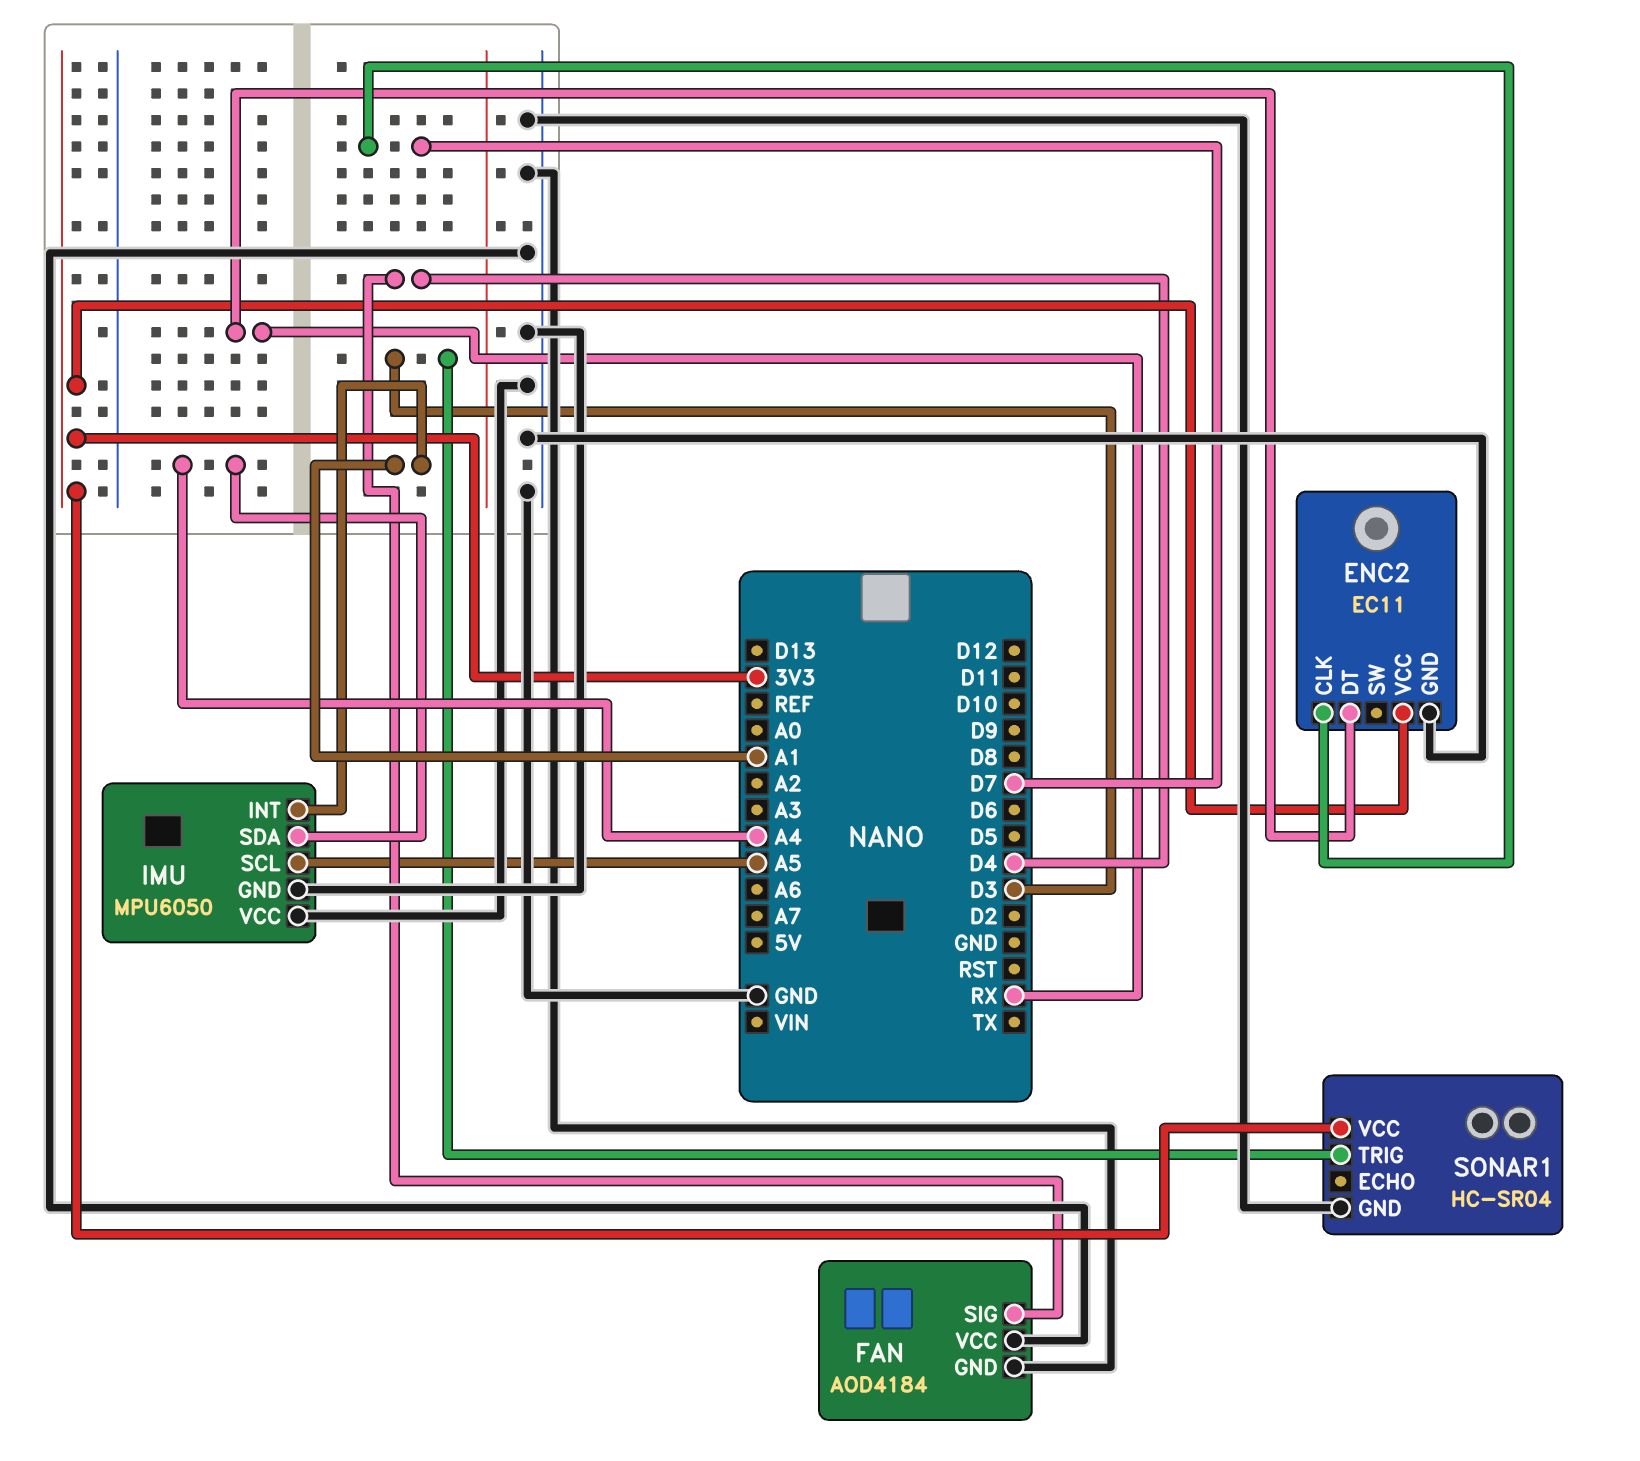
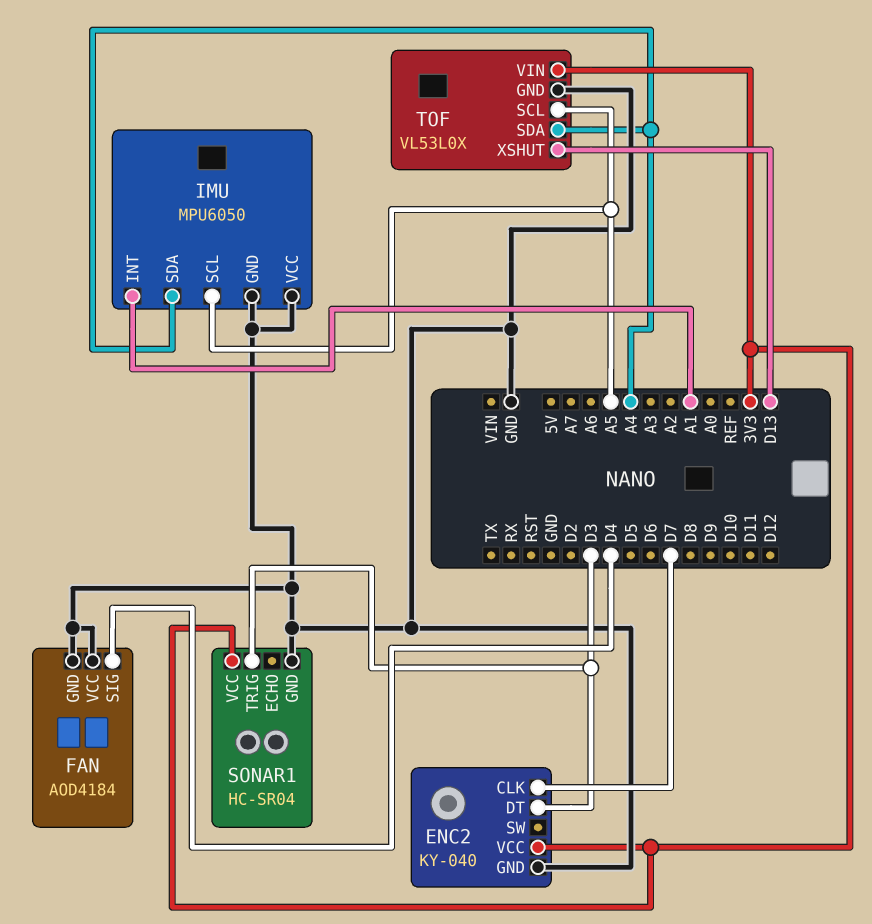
ENC2: EC11 -> KY-040
ENC2 pin DT: RX -> D3
TOF: none -> VL53L0X
TOF pin GND: none -> GND
TOF pin SCL: none -> A5
TOF pin SDA: none -> A4
TOF pin VIN: none -> 3V3
TOF pin XSHUT: none -> D13

